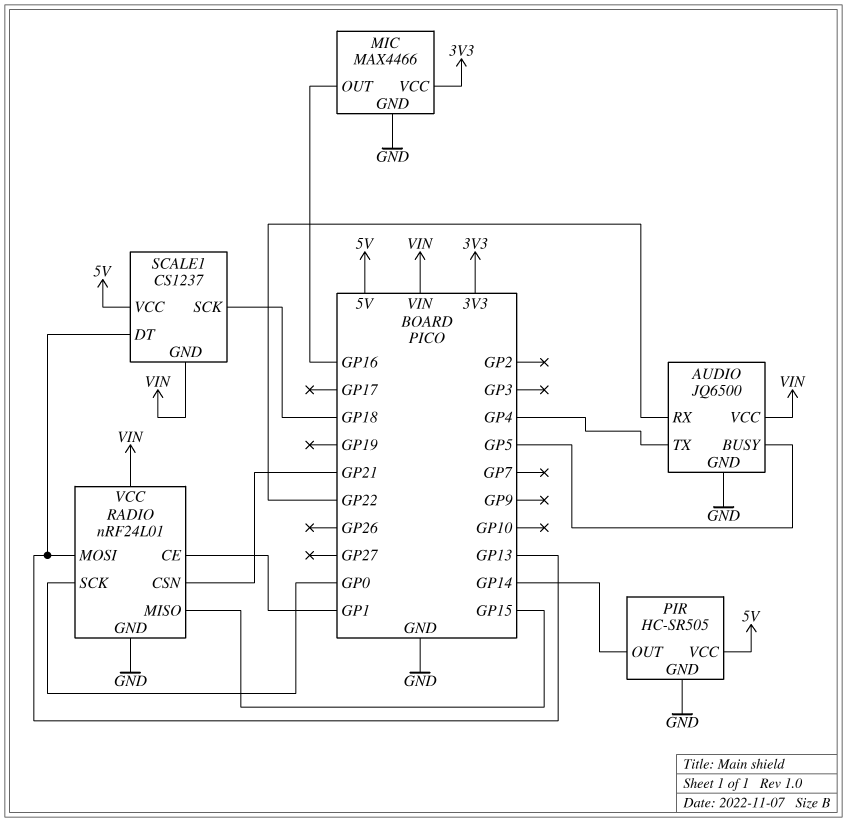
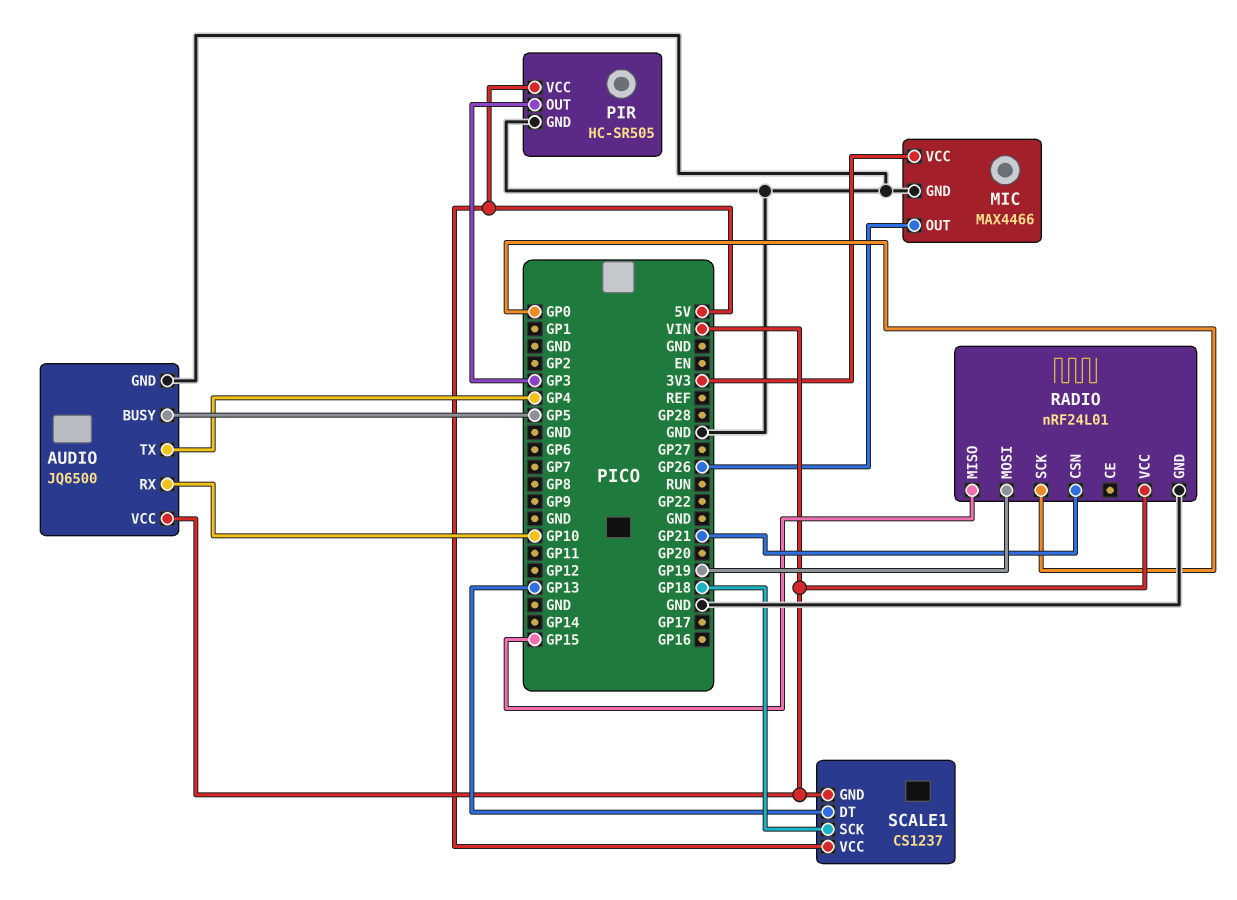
AUDIO pin RX: GP22 -> GP10
MIC pin OUT: GP16 -> GP26
PIR pin OUT: GP14 -> GP3
RADIO pin CE: GP1 -> none
RADIO pin MOSI: GP13 -> GP19

